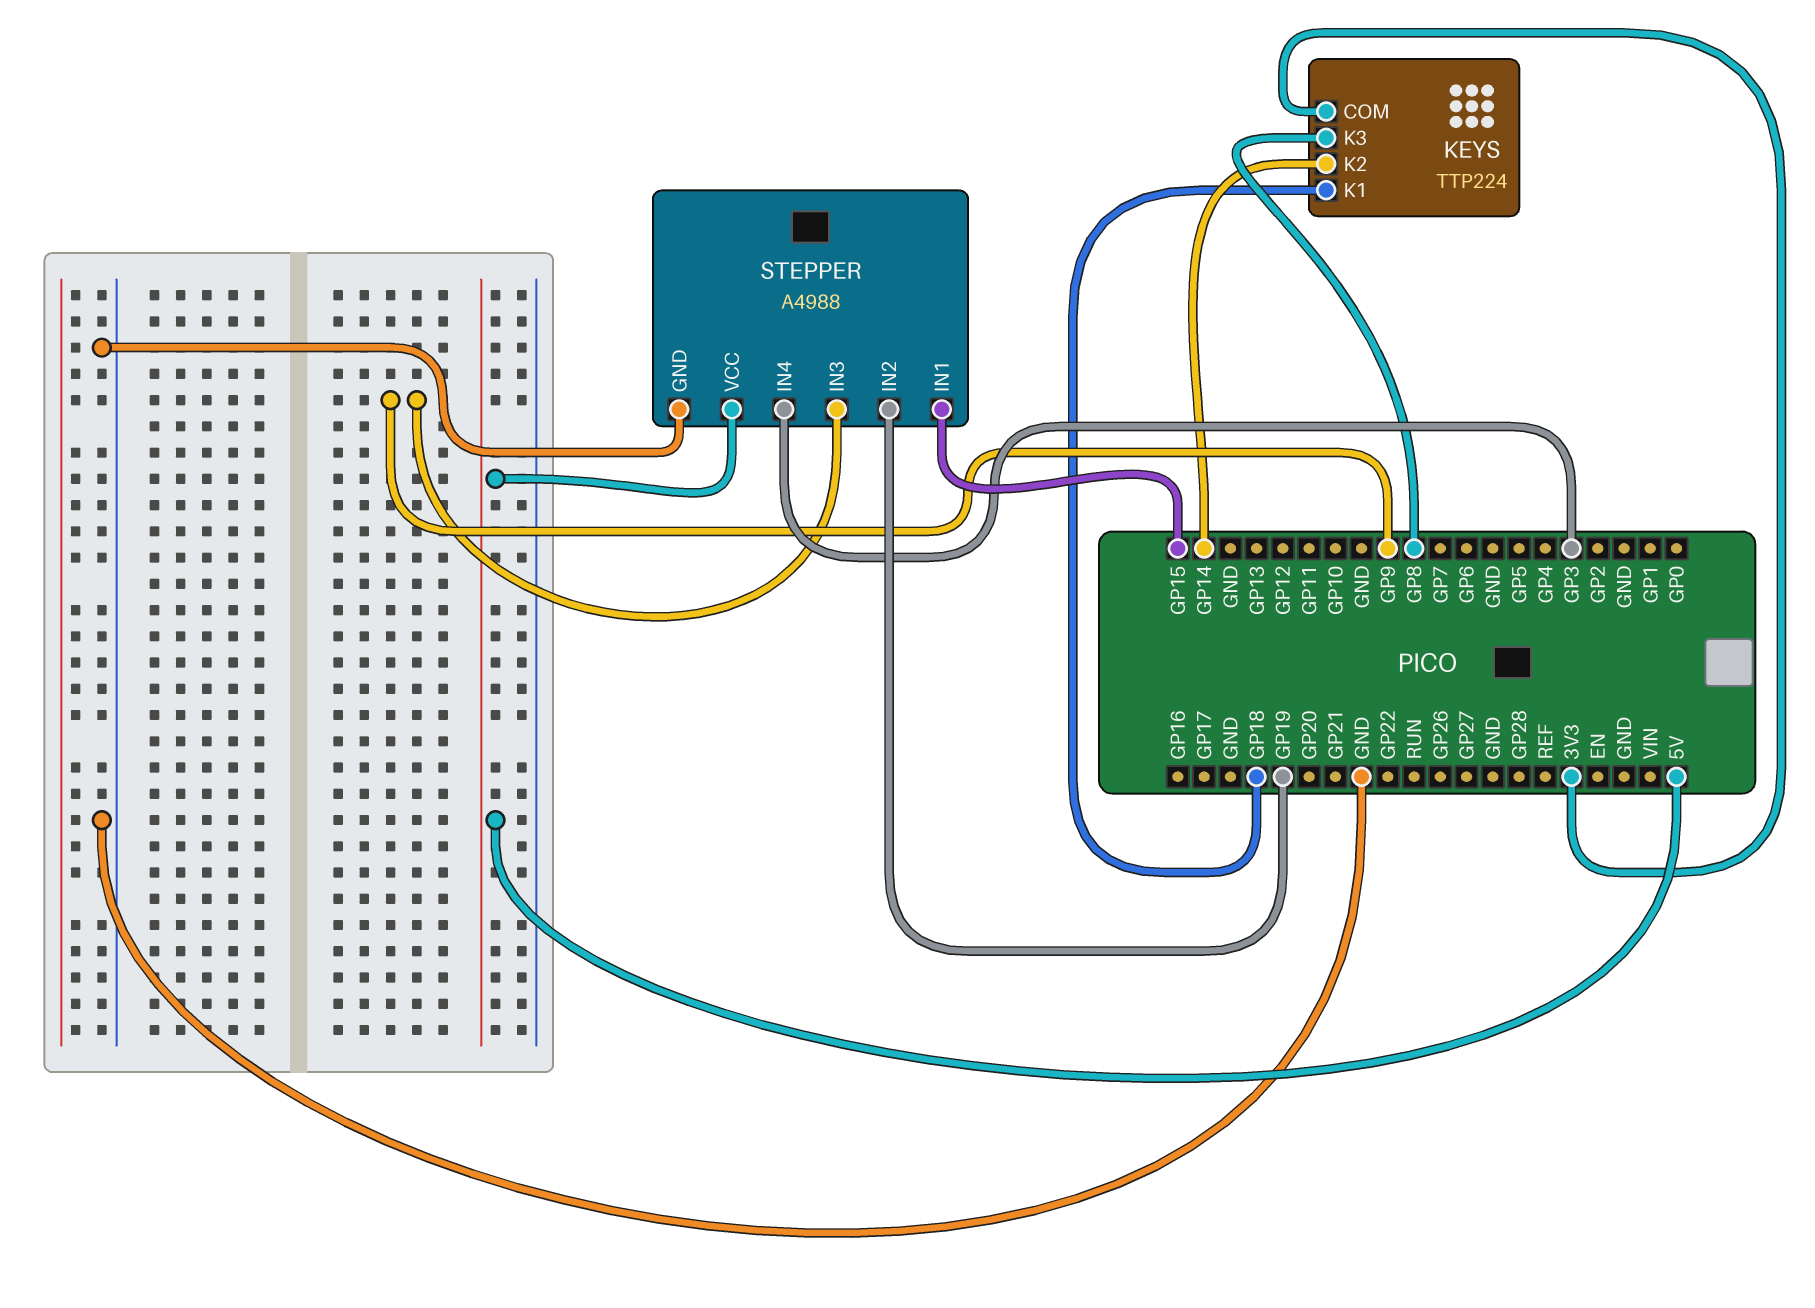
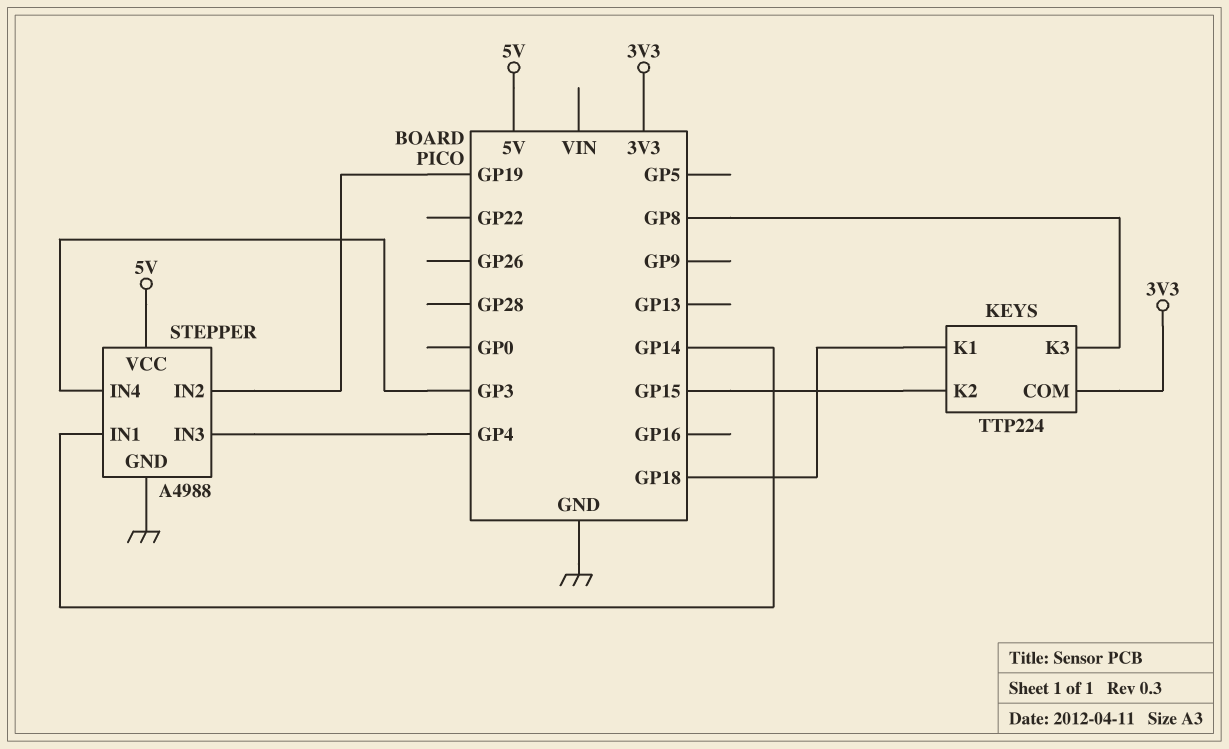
KEYS pin K2: GP14 -> GP15
STEPPER pin IN1: GP15 -> GP14
STEPPER pin IN3: GP9 -> GP4

